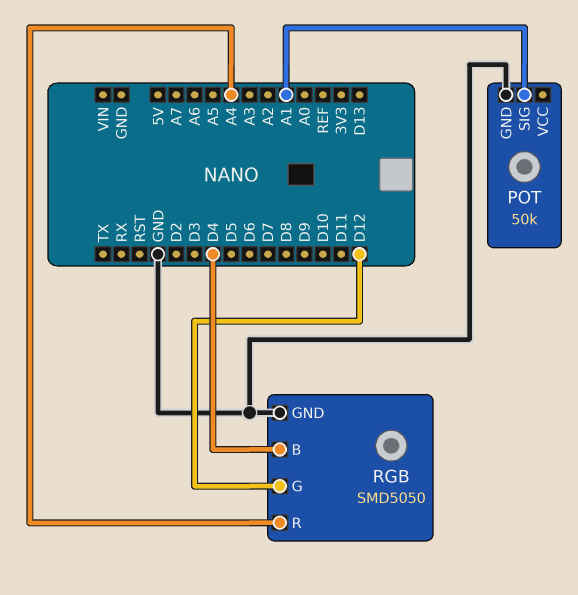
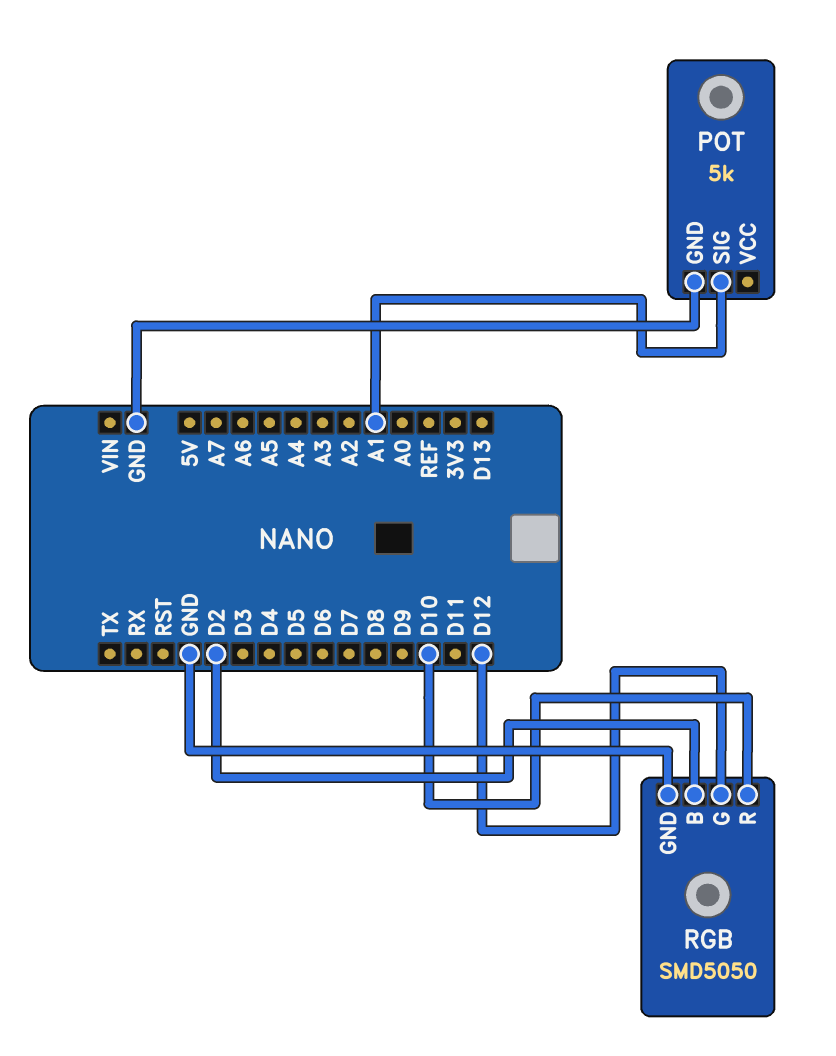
POT: 50k -> 5k
RGB pin B: D4 -> D2
RGB pin R: A4 -> D10

